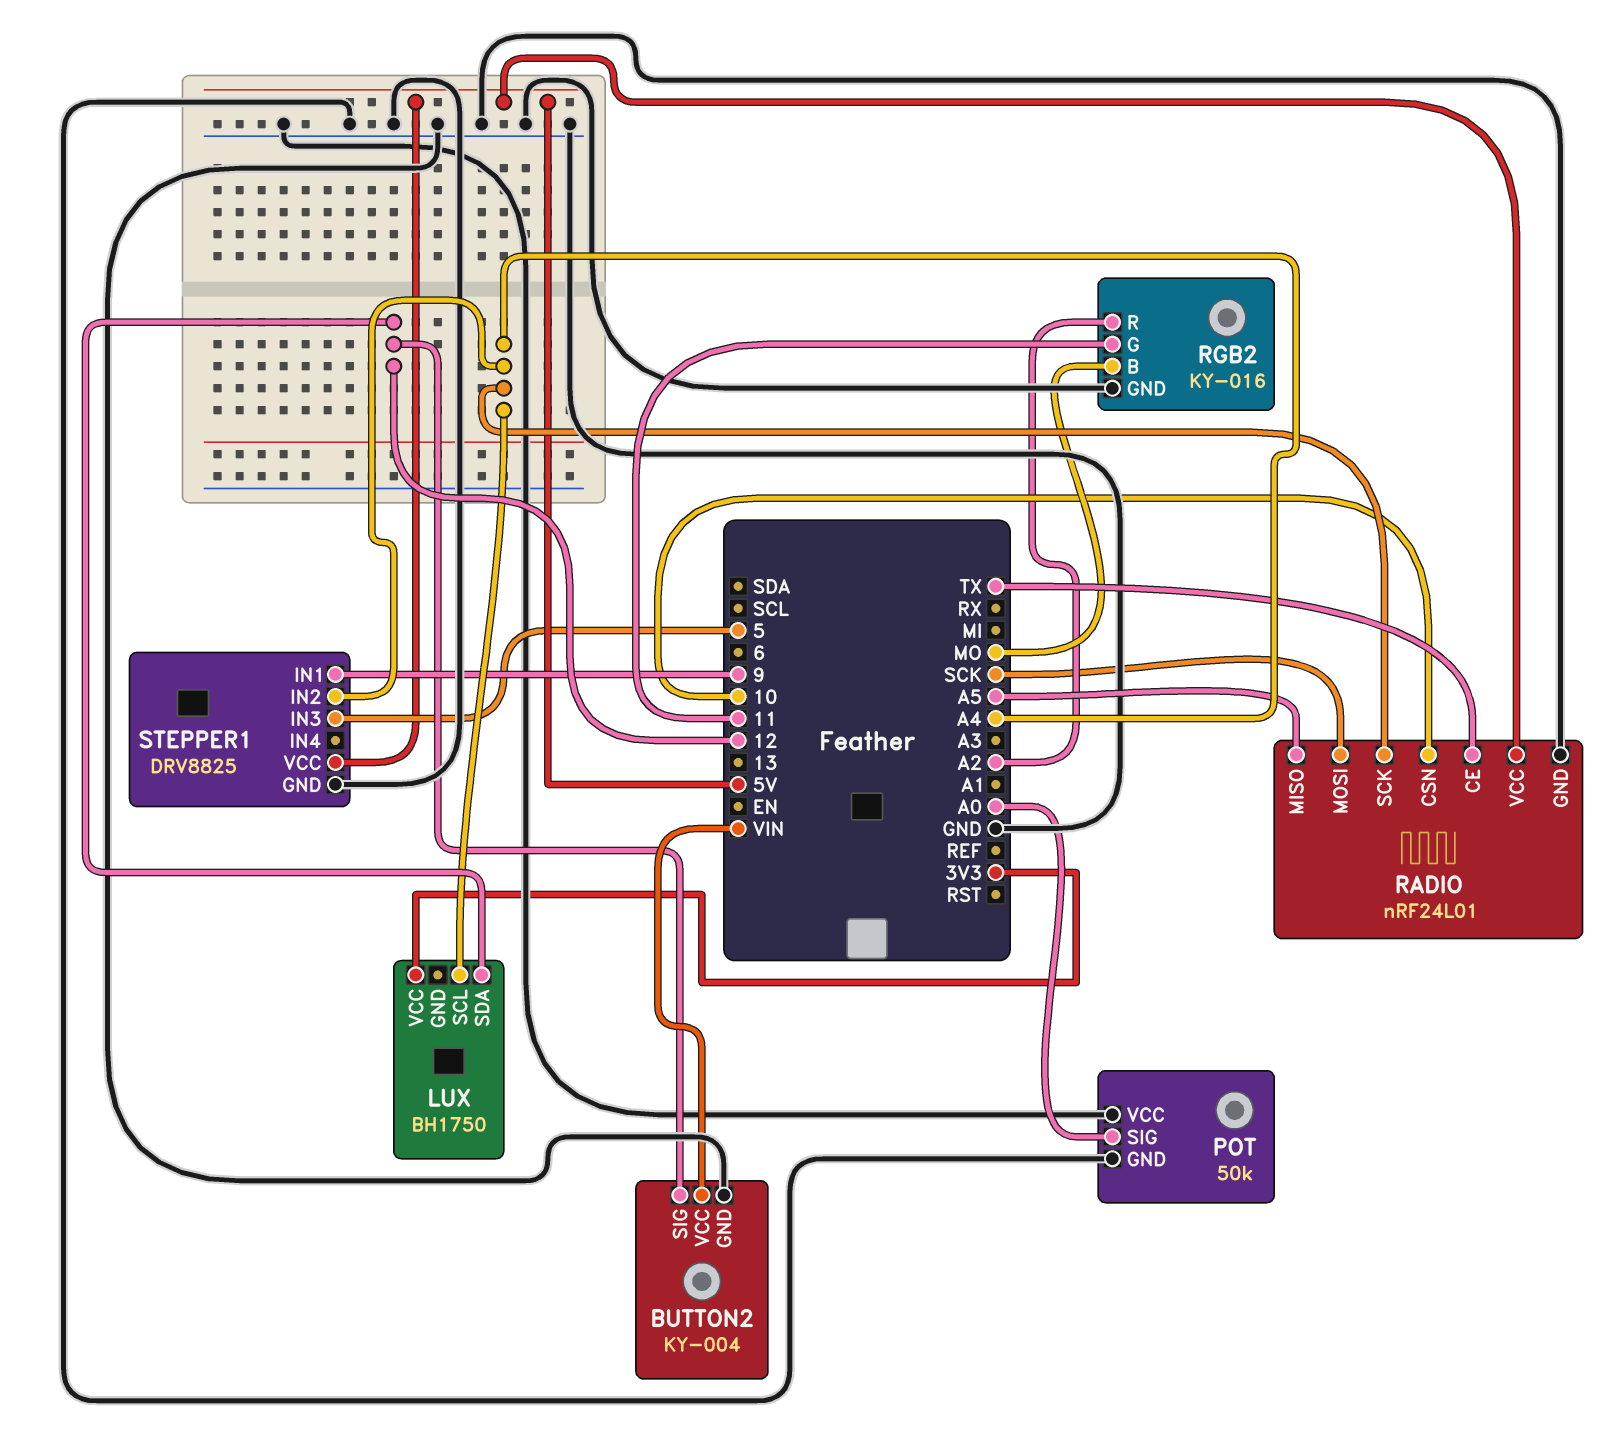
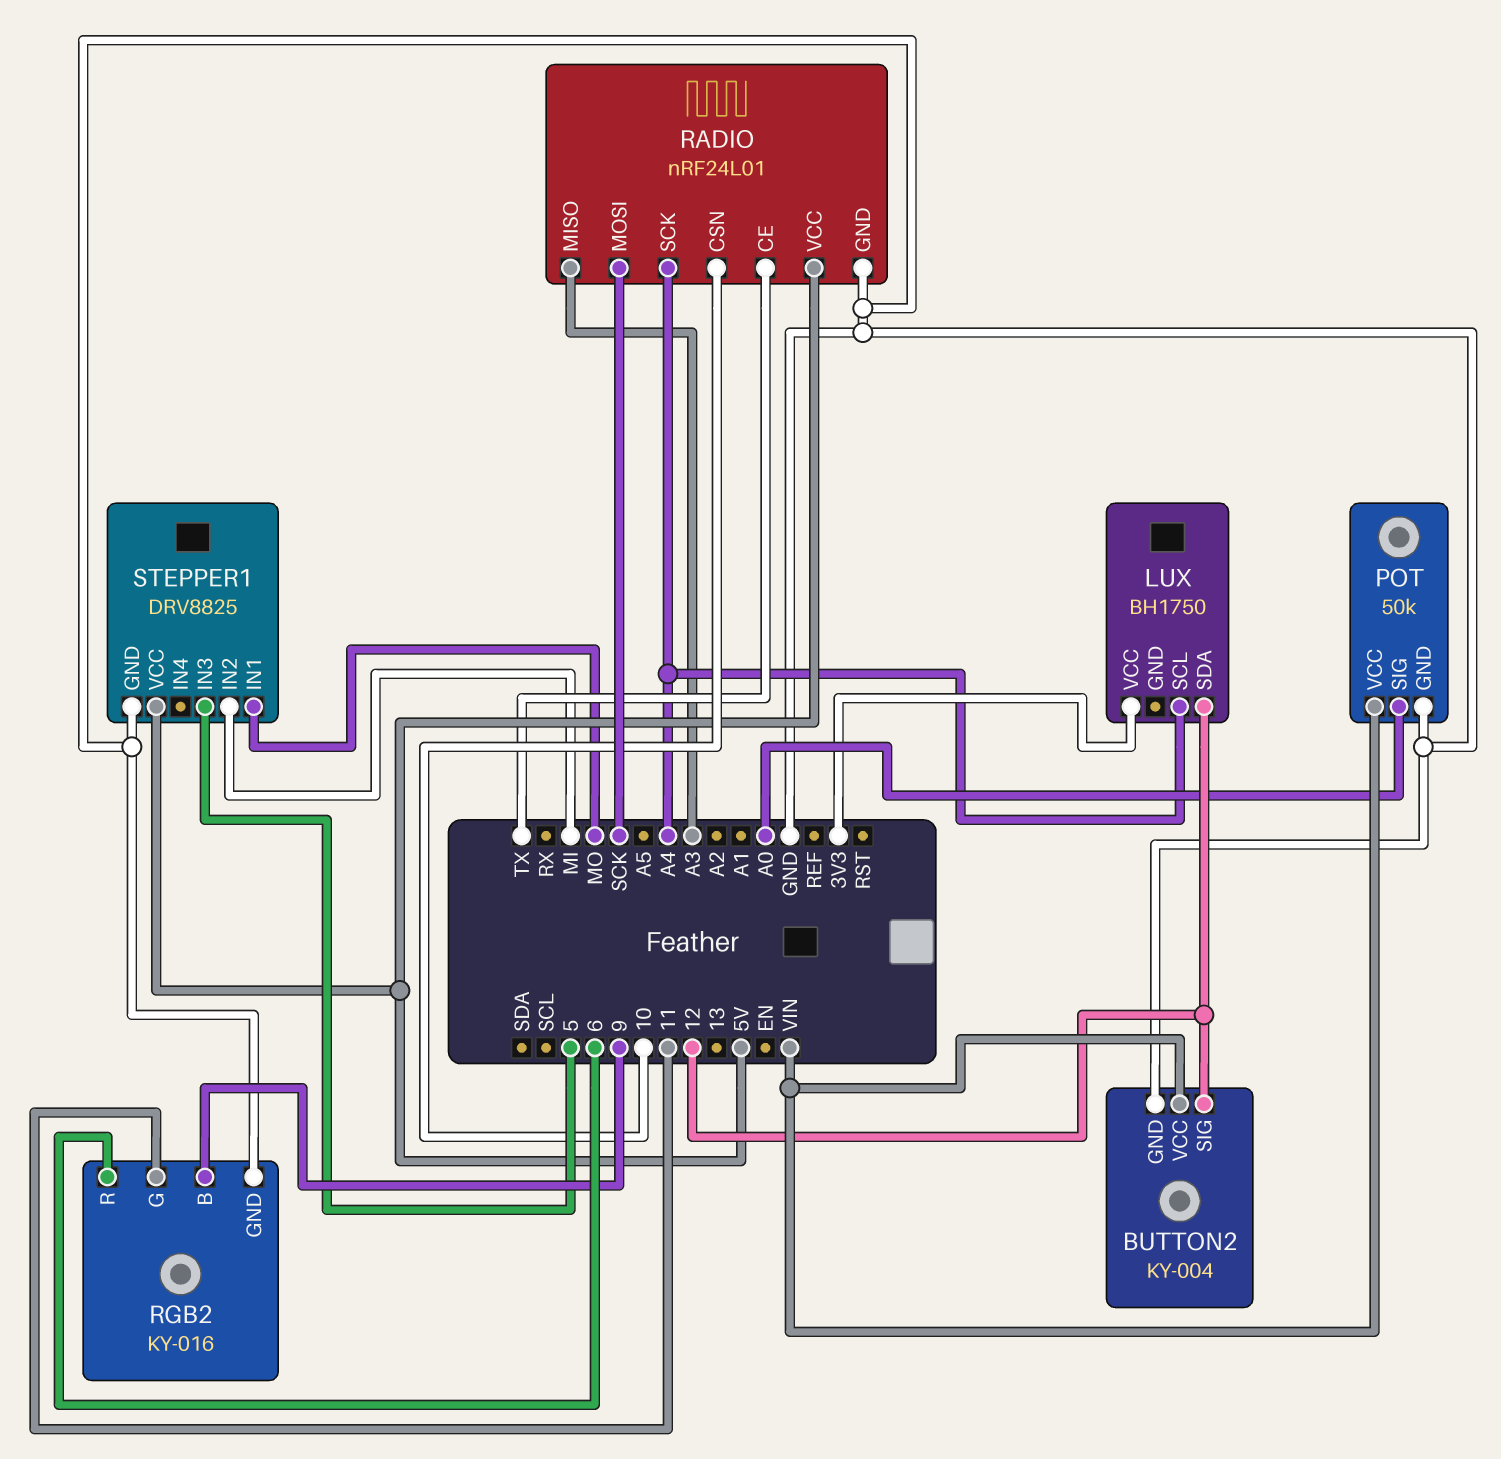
POT pin VCC: GND -> VIN
RADIO pin MISO: A5 -> A3
RGB2 pin B: MO -> 9
RGB2 pin R: A2 -> 6
STEPPER1 pin IN1: 9 -> MO
STEPPER1 pin IN2: A4 -> MI

